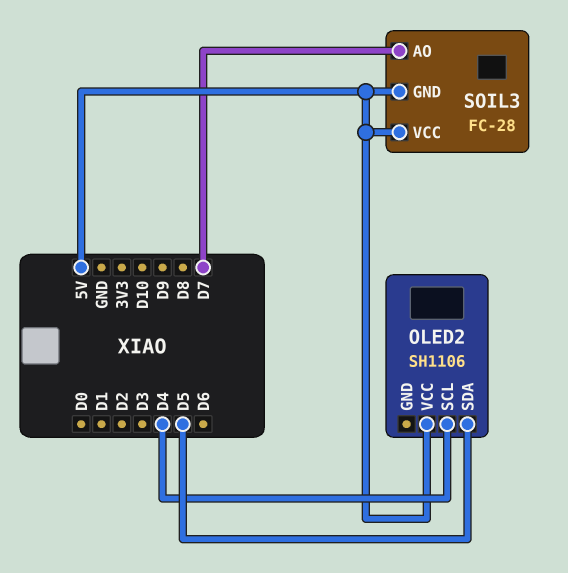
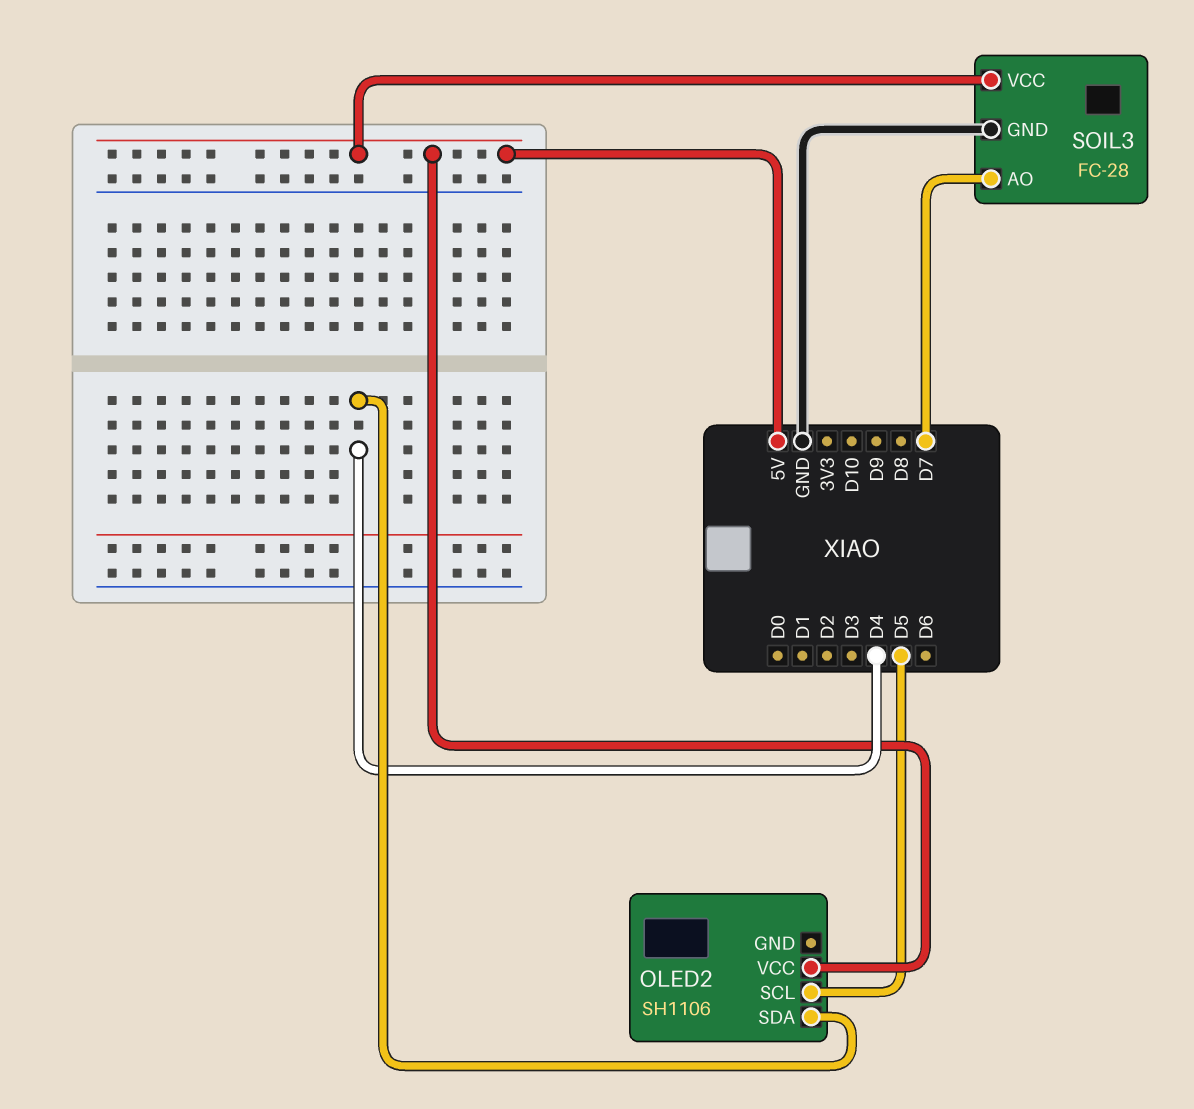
OLED2 pin SCL: D4 -> D5
OLED2 pin SDA: D5 -> D4
SOIL3 pin GND: 5V -> GND

